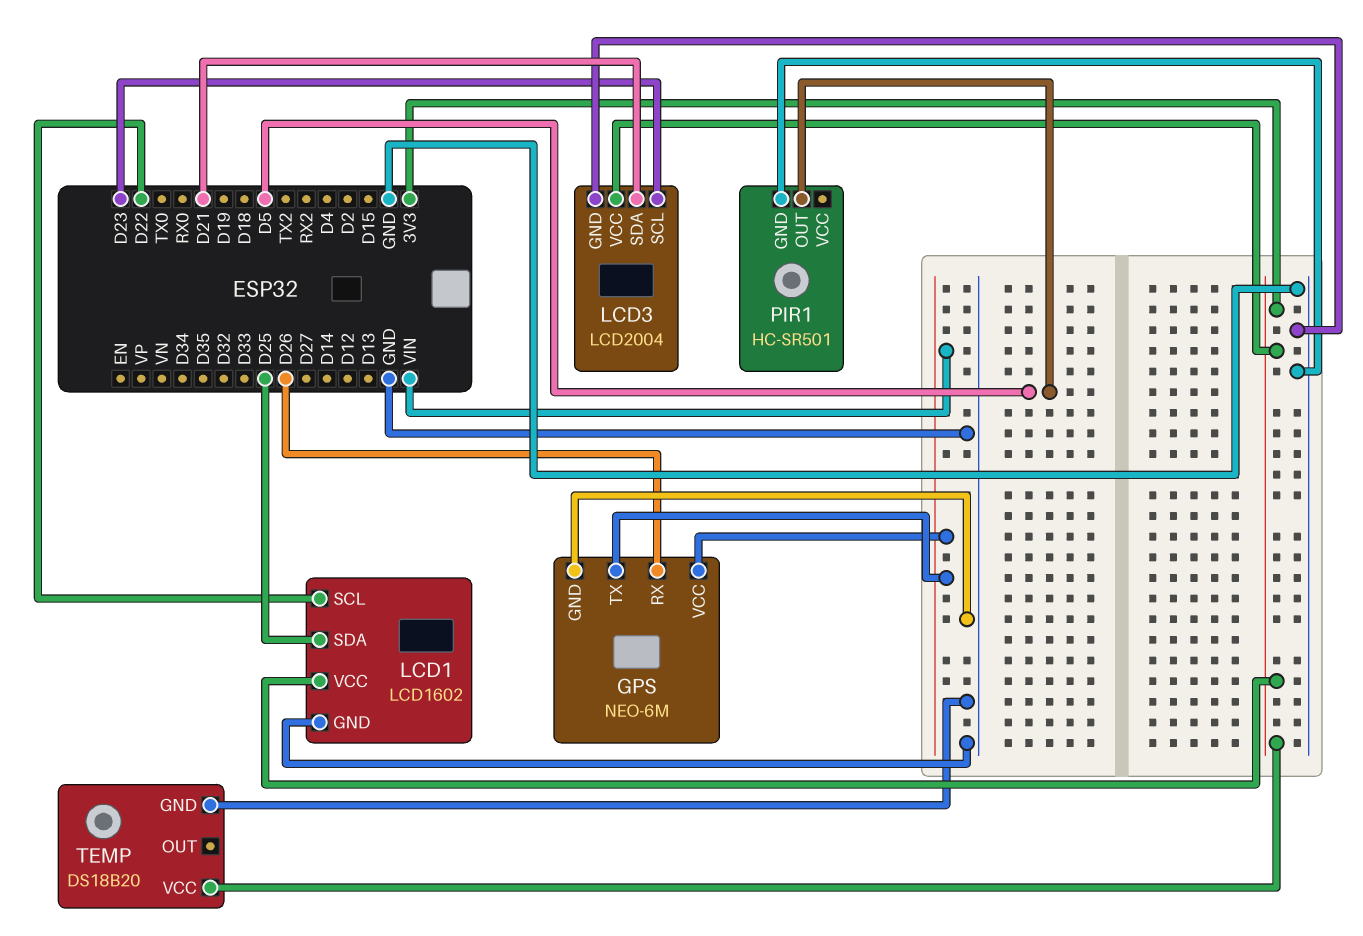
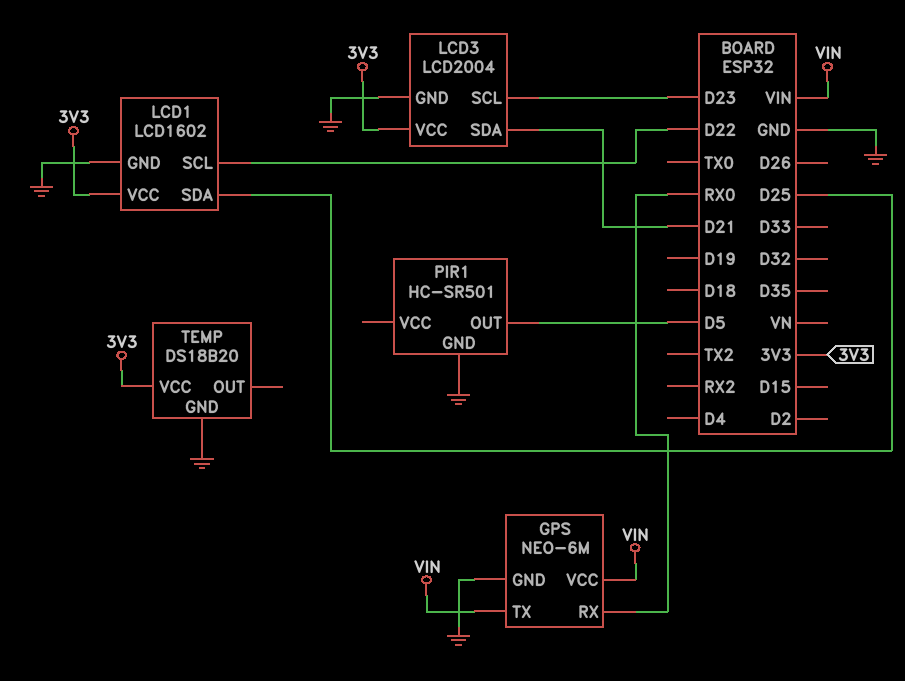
GPS pin RX: D26 -> RX0

